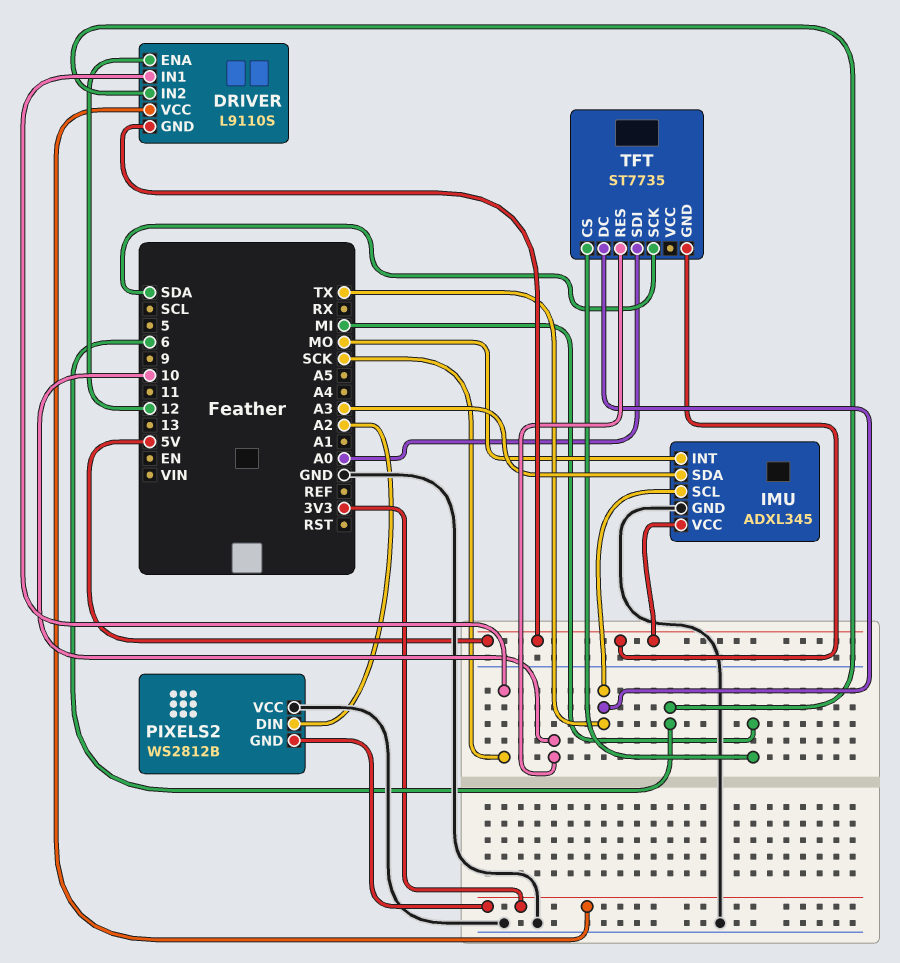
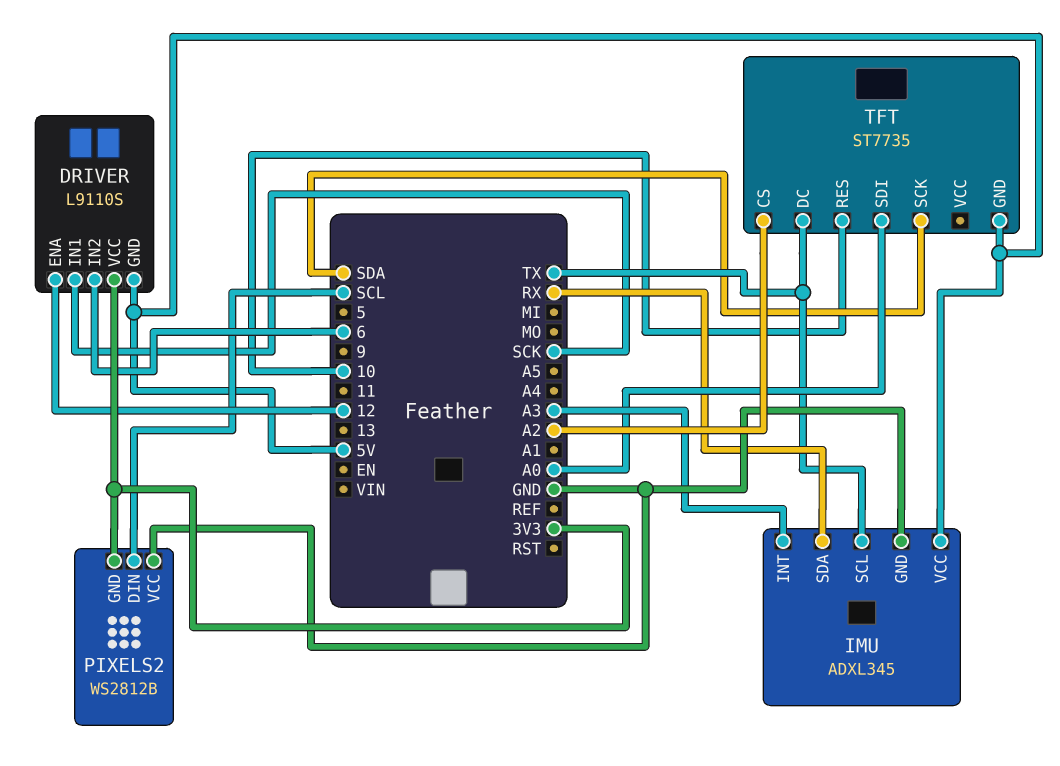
IMU pin INT: MO -> A3
IMU pin SDA: A3 -> RX
PIXELS2 pin DIN: A2 -> SCL
TFT pin CS: MI -> A2

